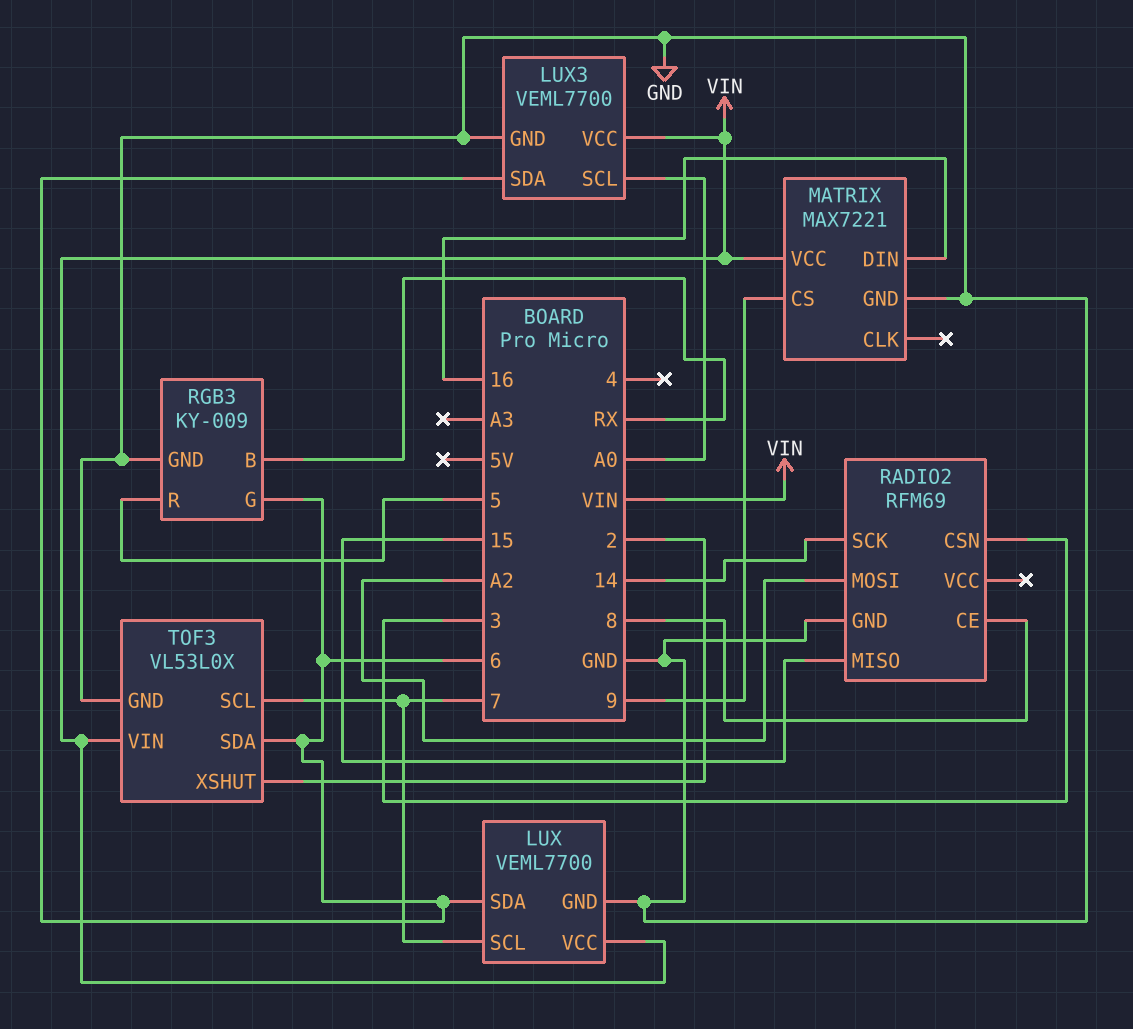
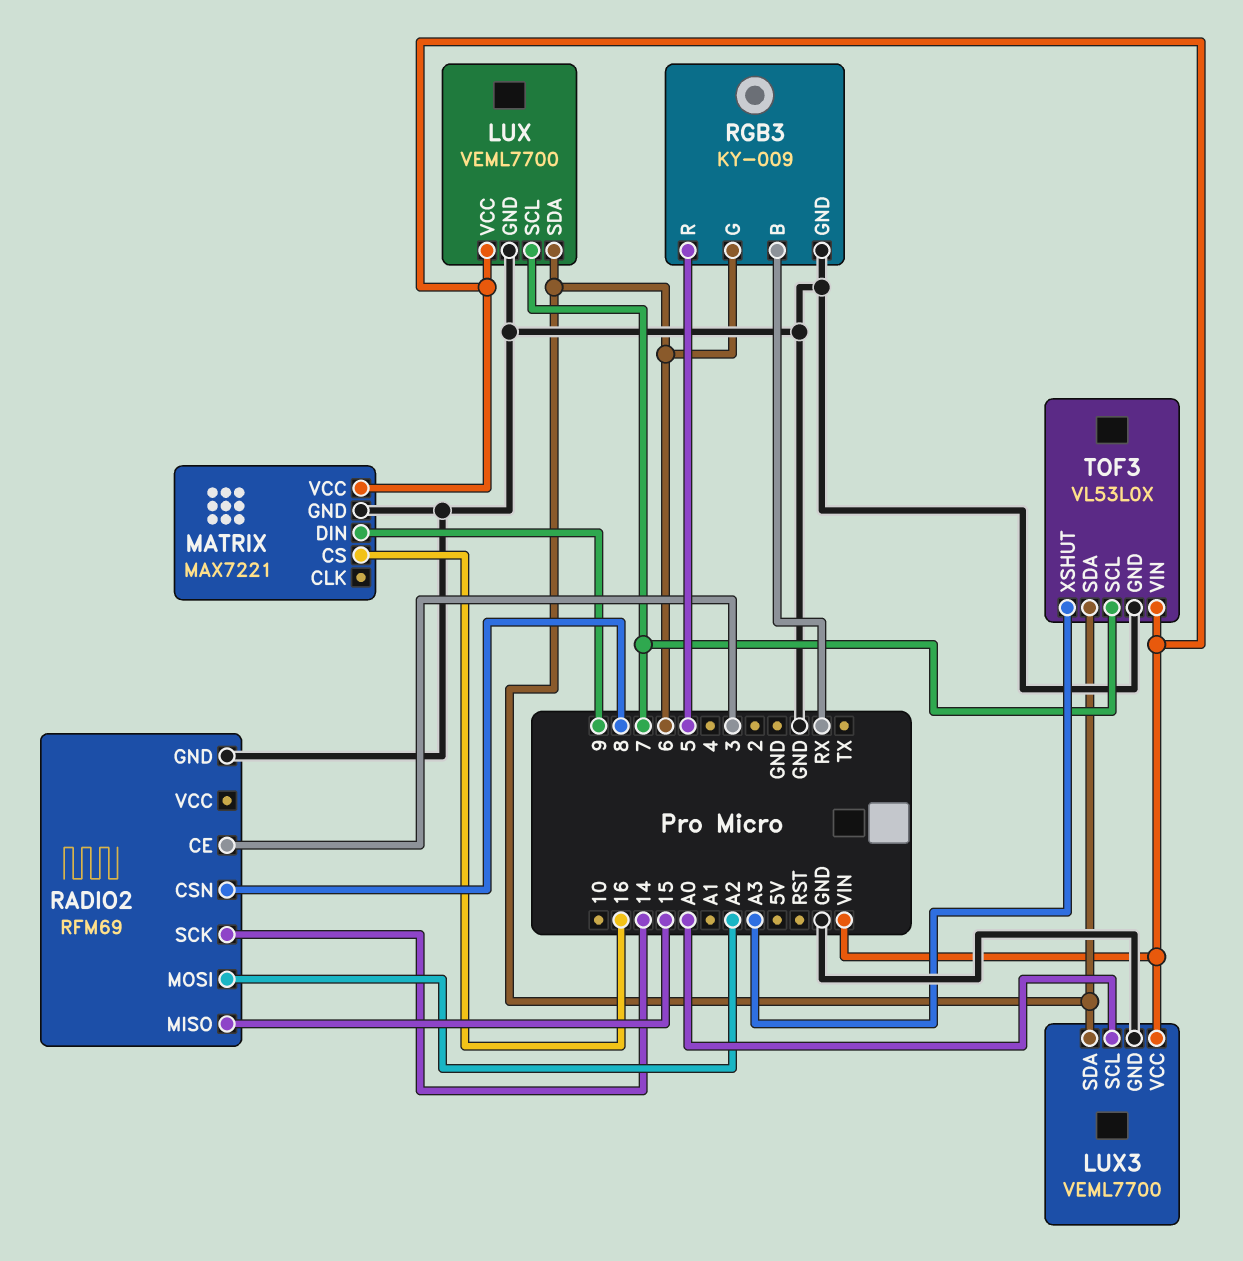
MATRIX pin CS: 9 -> 16
MATRIX pin DIN: 16 -> 9
RADIO2 pin CE: 8 -> 3
RADIO2 pin CSN: 3 -> 8
TOF3 pin XSHUT: 2 -> A3

